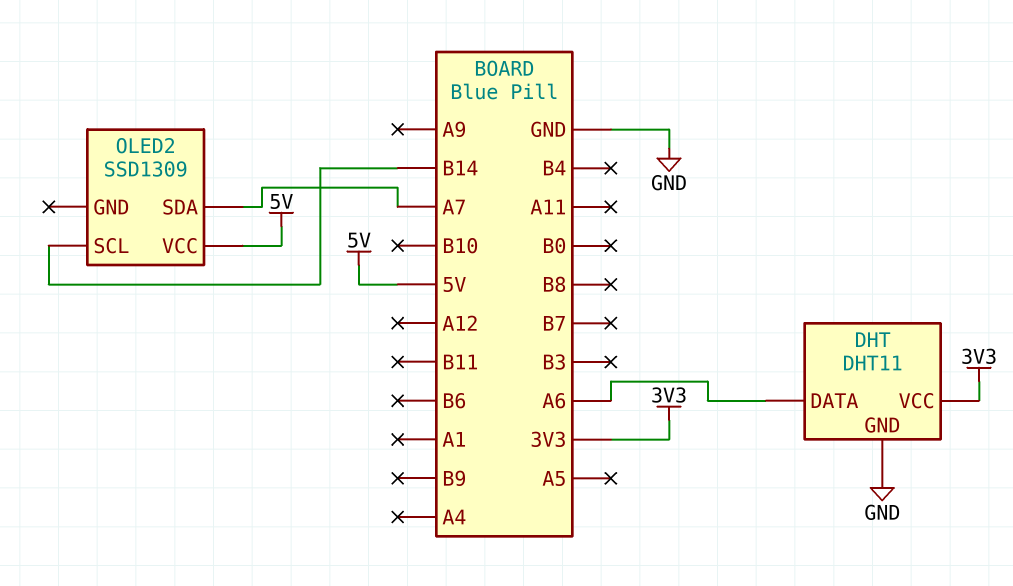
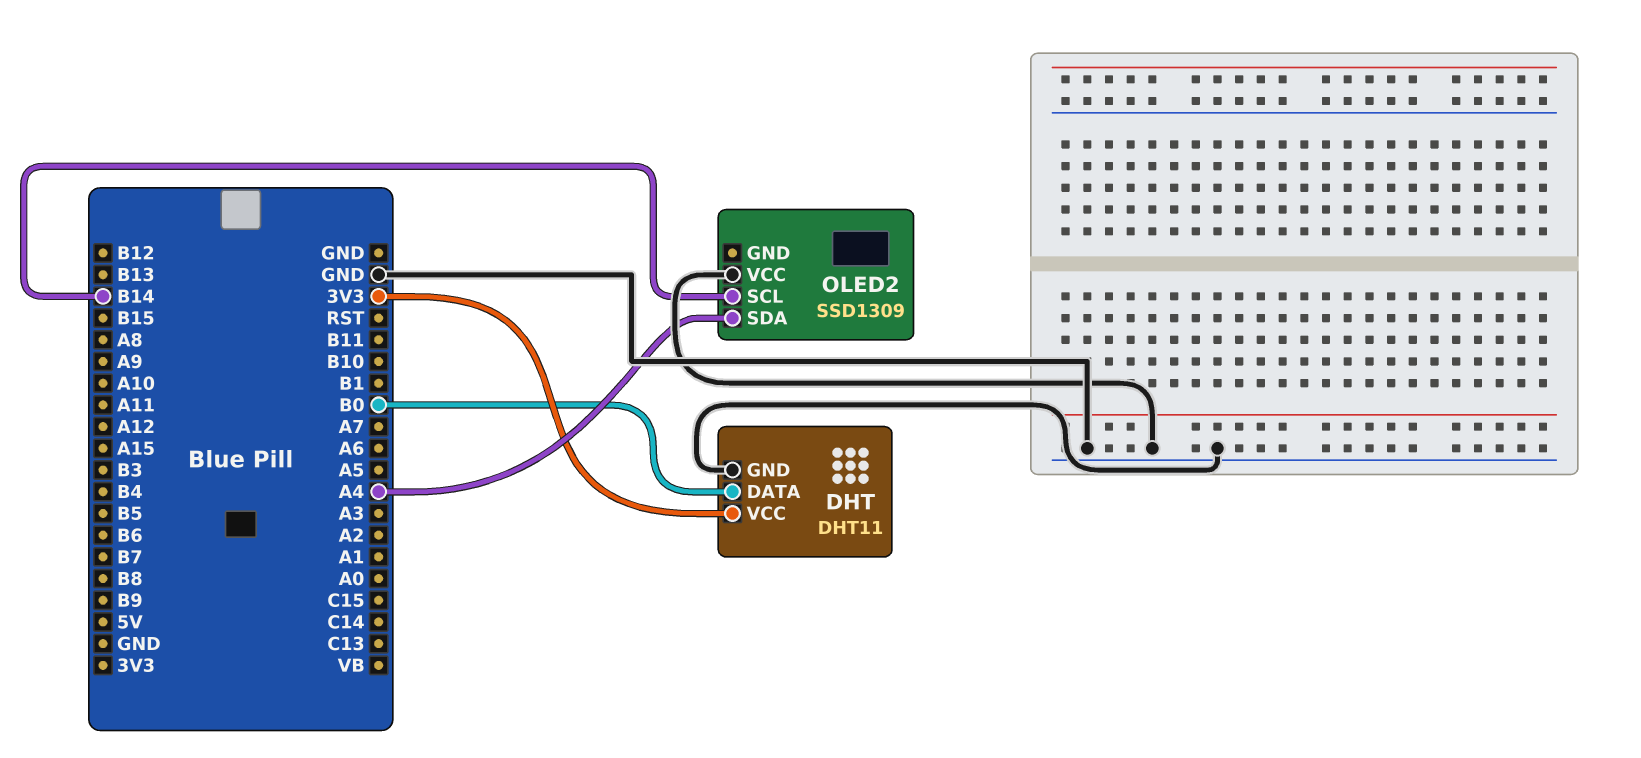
DHT pin DATA: A6 -> B0
OLED2 pin SDA: A7 -> A4
OLED2 pin VCC: 5V -> GND

